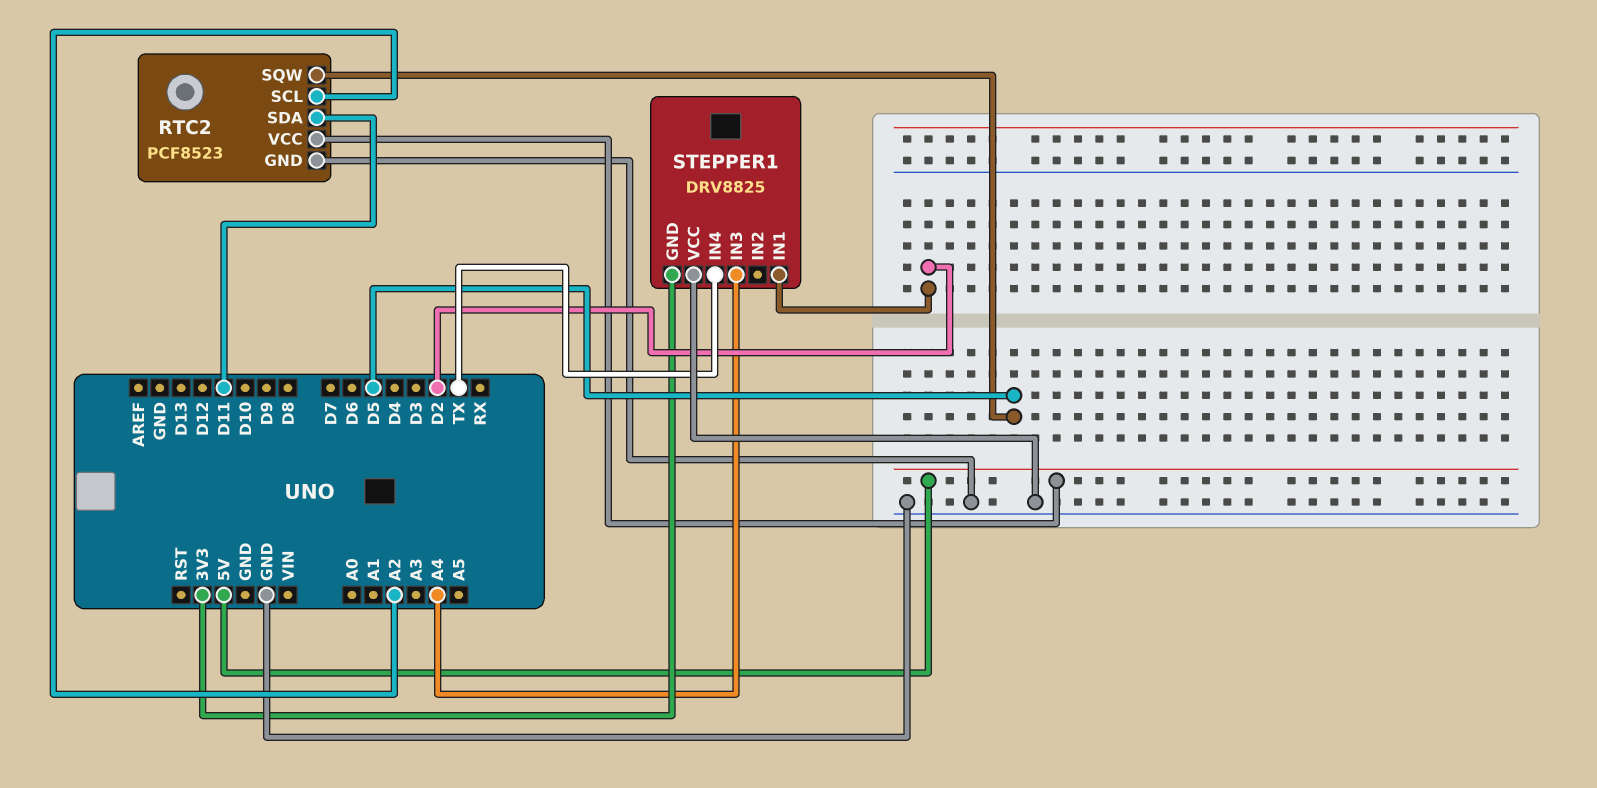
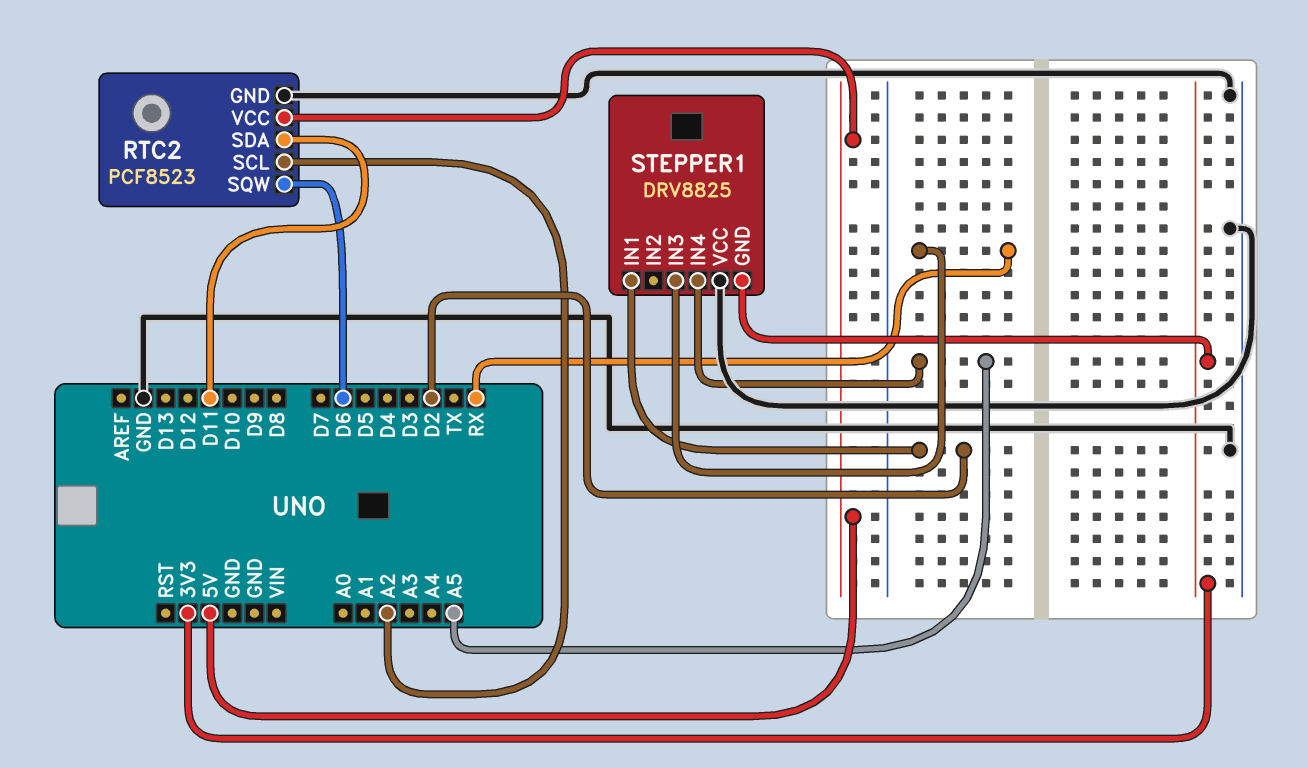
RTC2 pin SQW: D5 -> D6
STEPPER1 pin IN3: A4 -> RX
STEPPER1 pin IN4: TX -> A5

